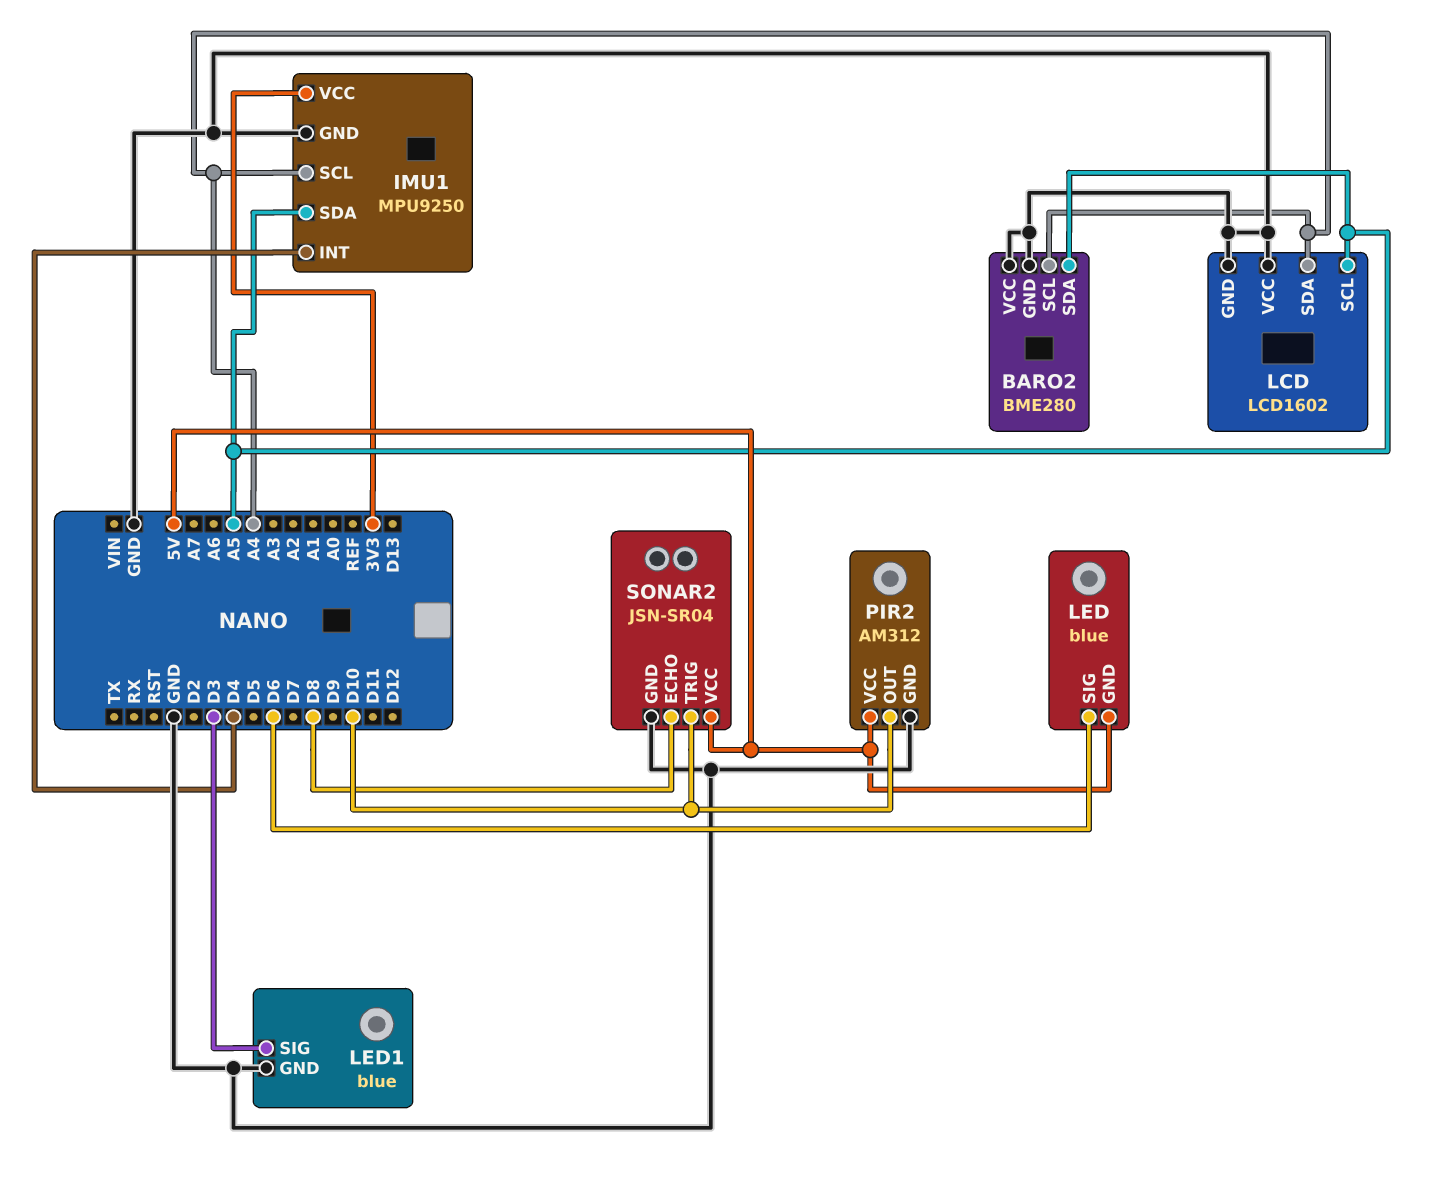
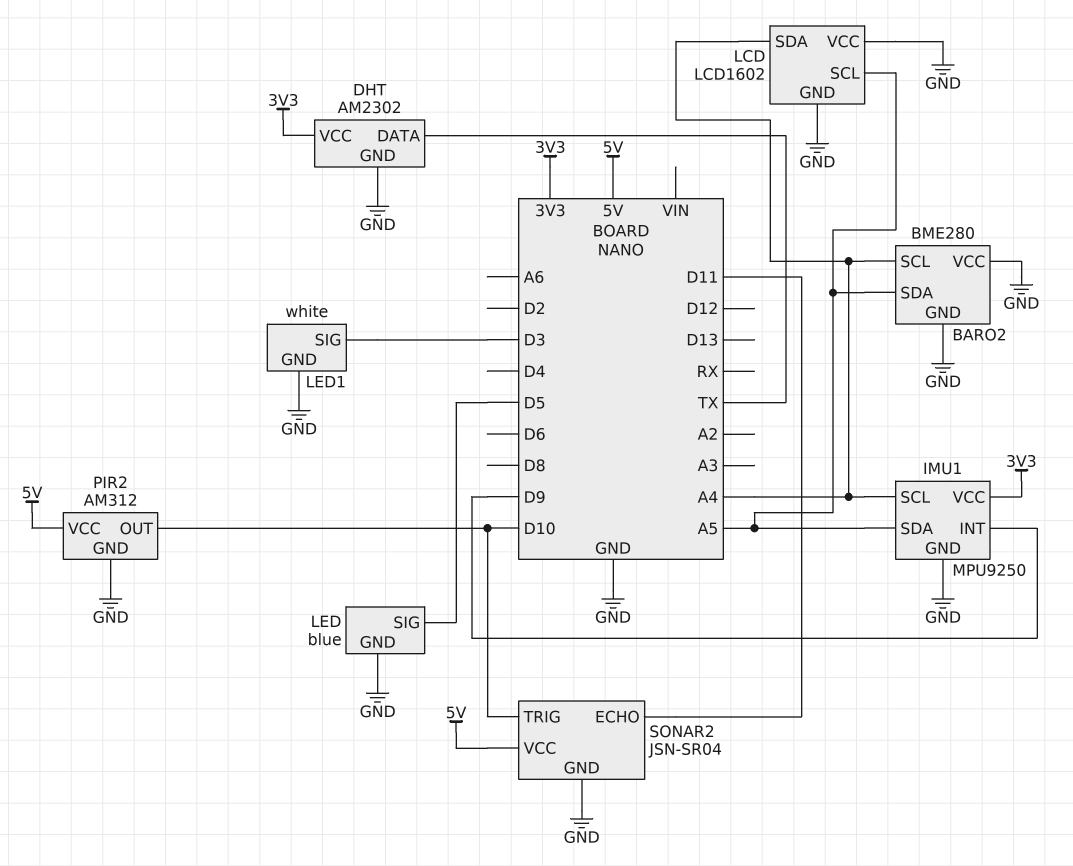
DHT: none -> AM2302
DHT pin DATA: none -> TX
DHT pin GND: none -> GND
DHT pin VCC: none -> 3V3
IMU1 pin INT: D4 -> D9
LED pin GND: 5V -> GND
LED pin SIG: D6 -> D5
LED1: blue -> white
SONAR2 pin ECHO: D8 -> D11

